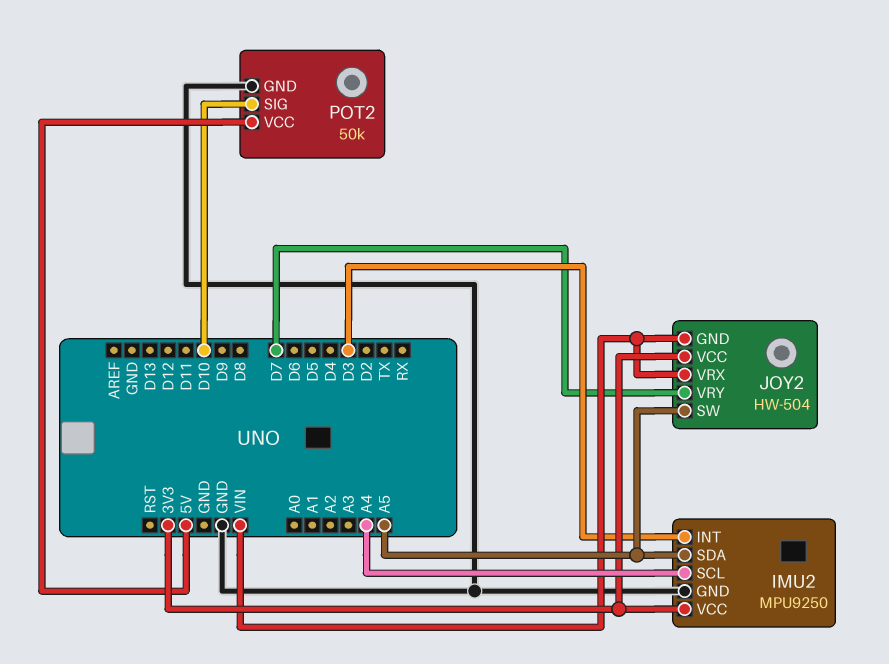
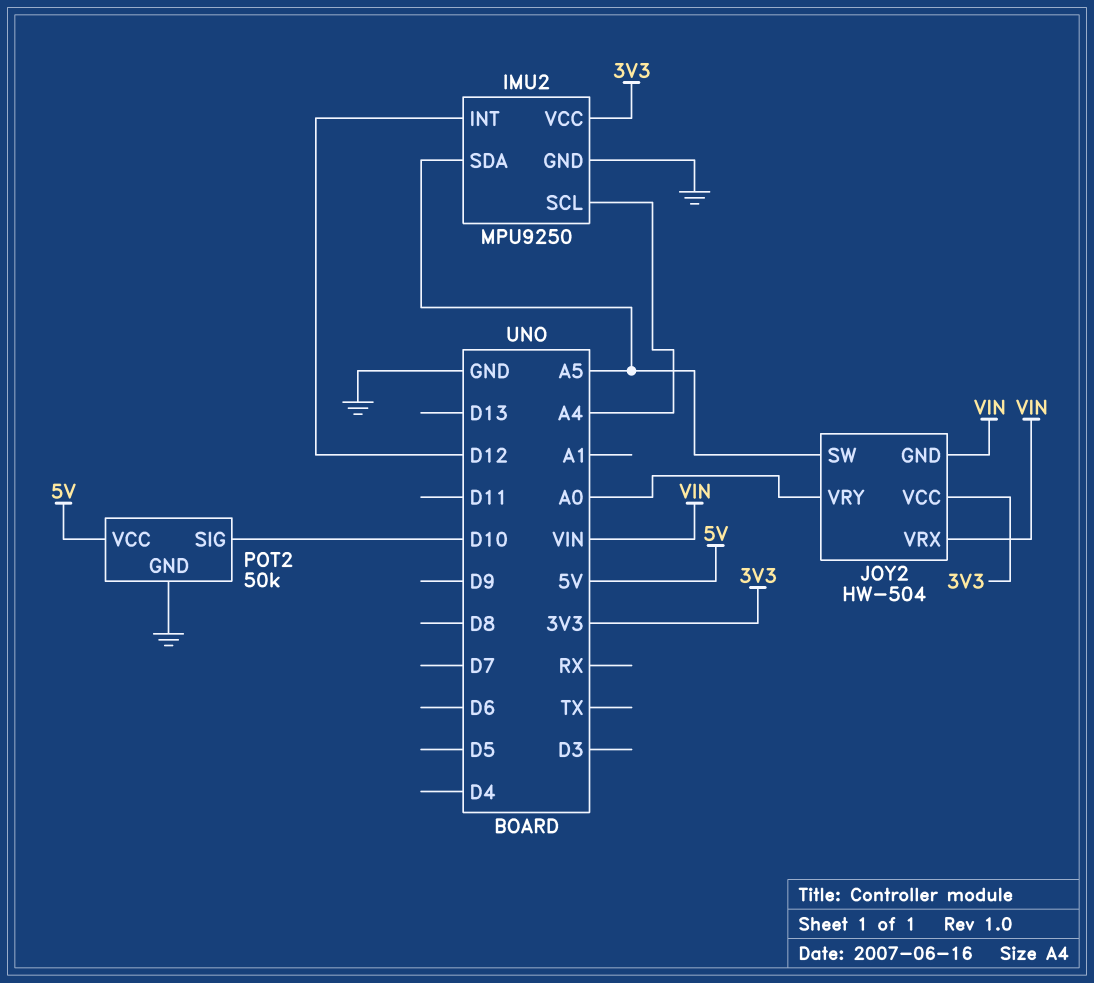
IMU2 pin INT: D3 -> D12
JOY2 pin VRY: D7 -> A0

